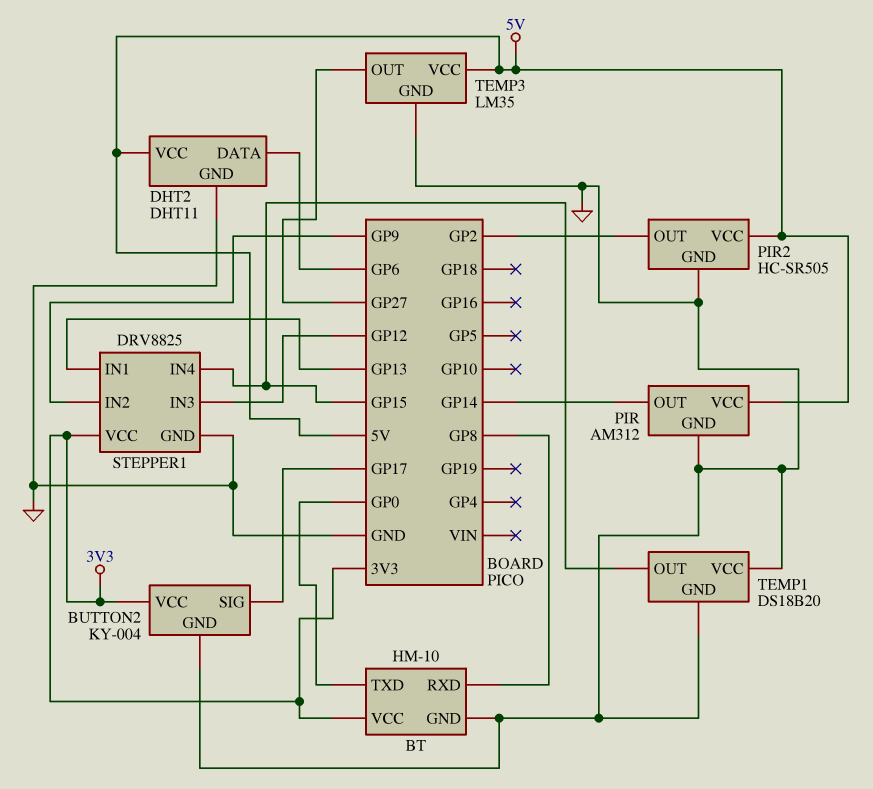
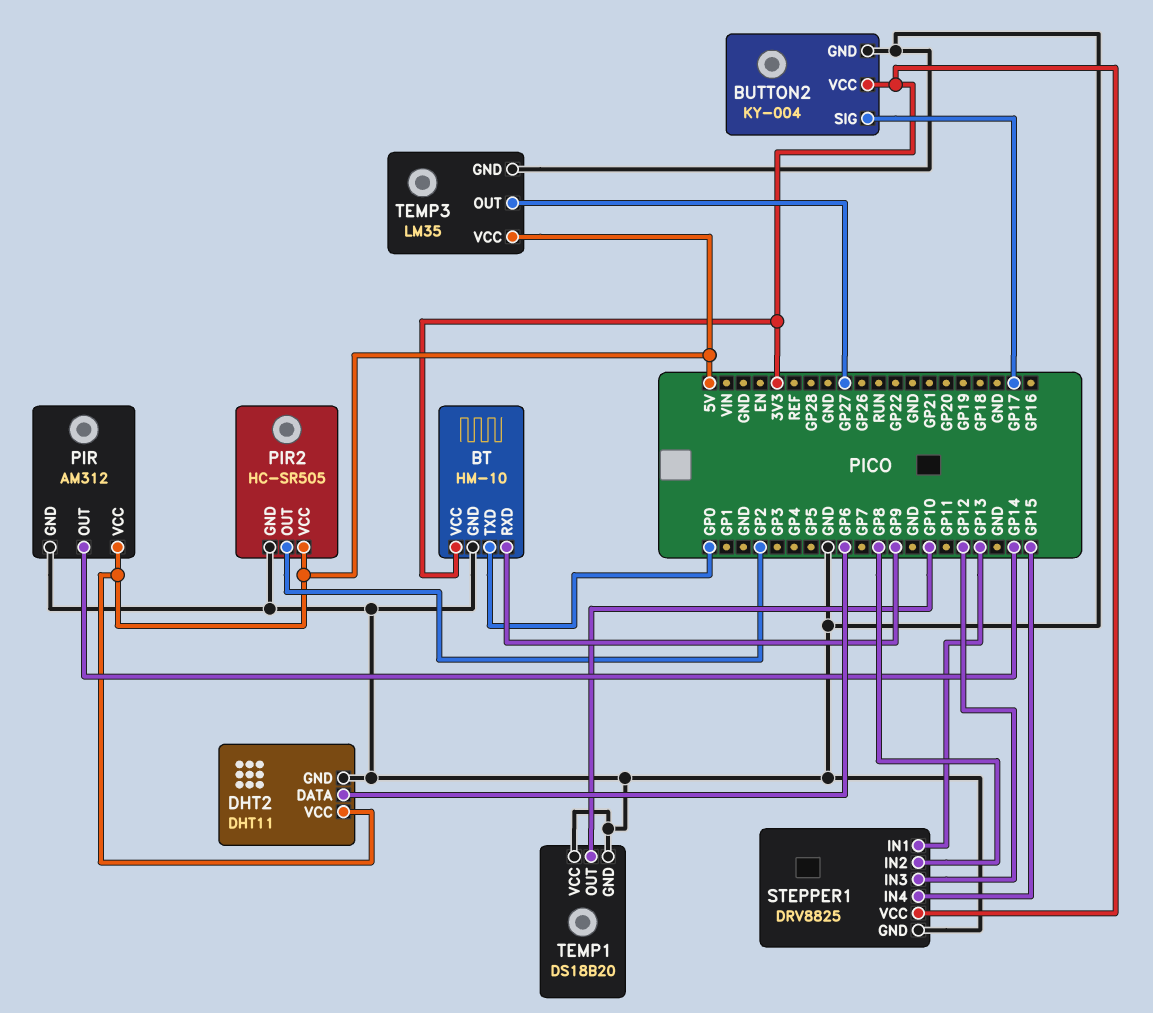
BT pin RXD: GP8 -> GP9
STEPPER1 pin IN2: GP9 -> GP8
TEMP1 pin OUT: GP15 -> GP10

